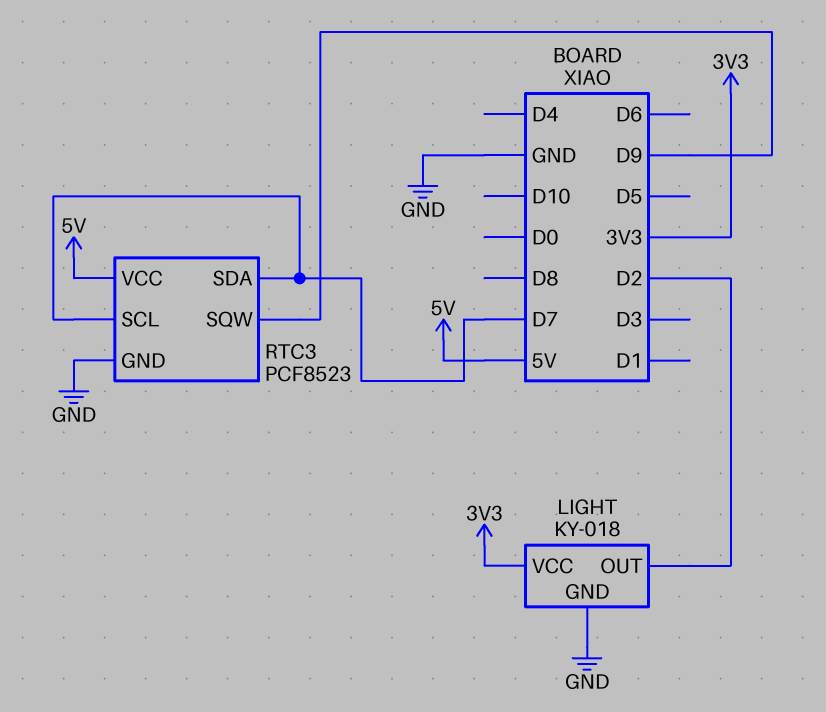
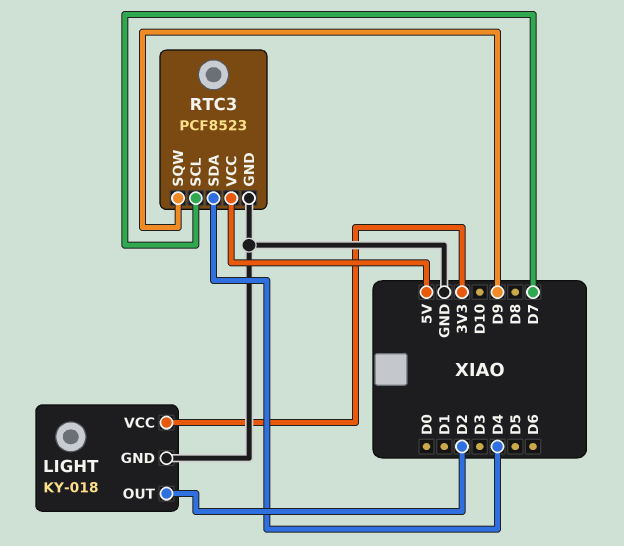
RTC3 pin SDA: D7 -> D4

